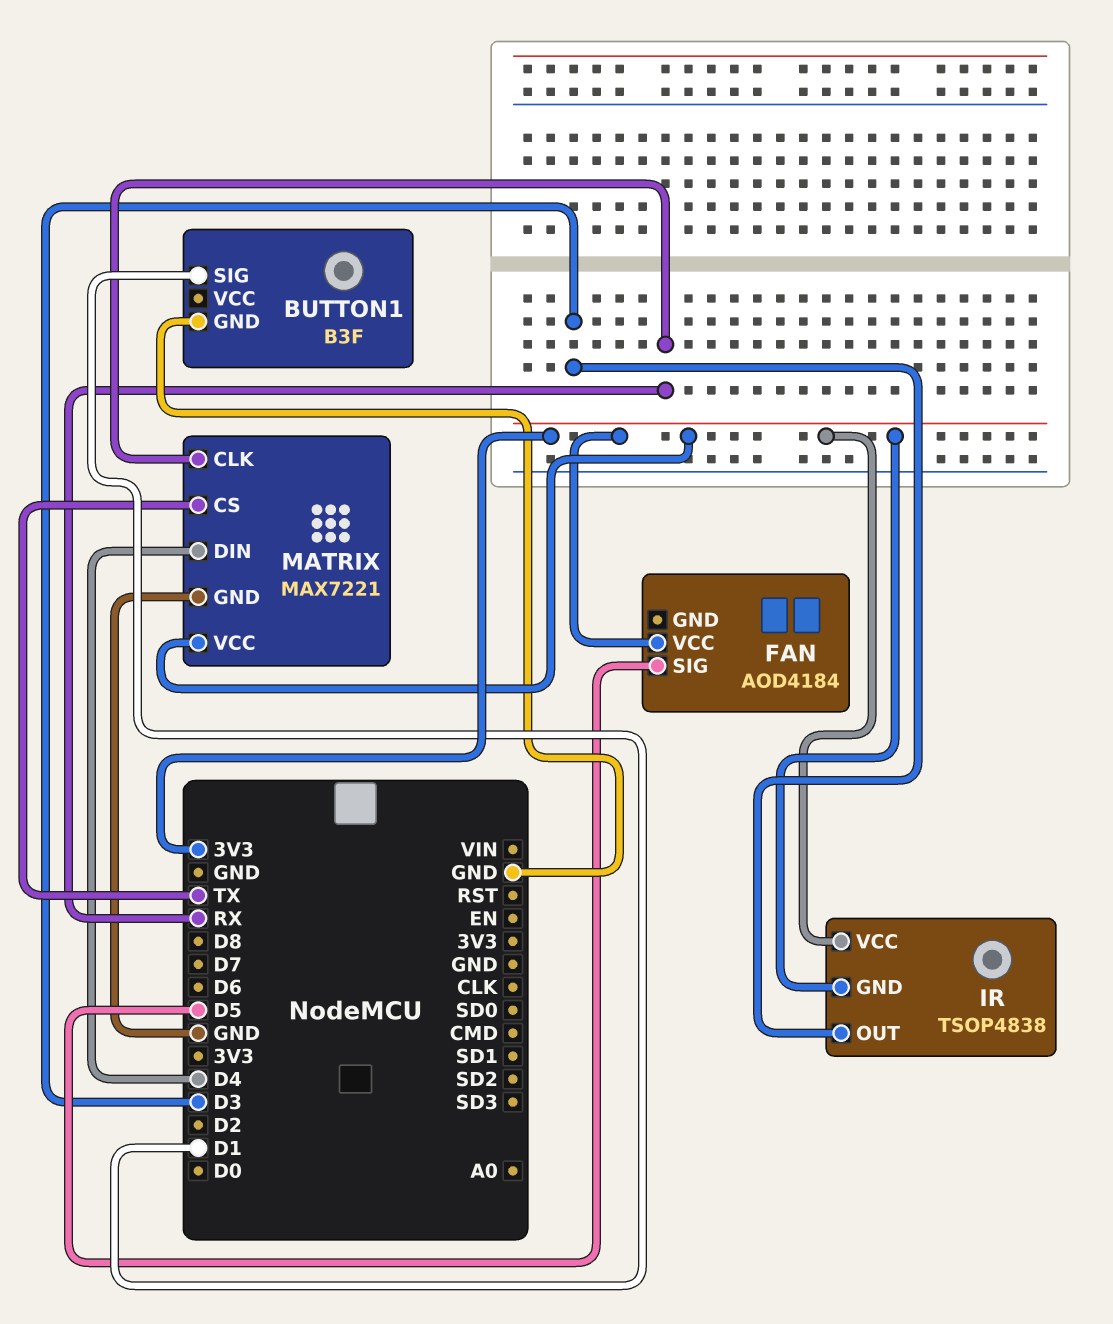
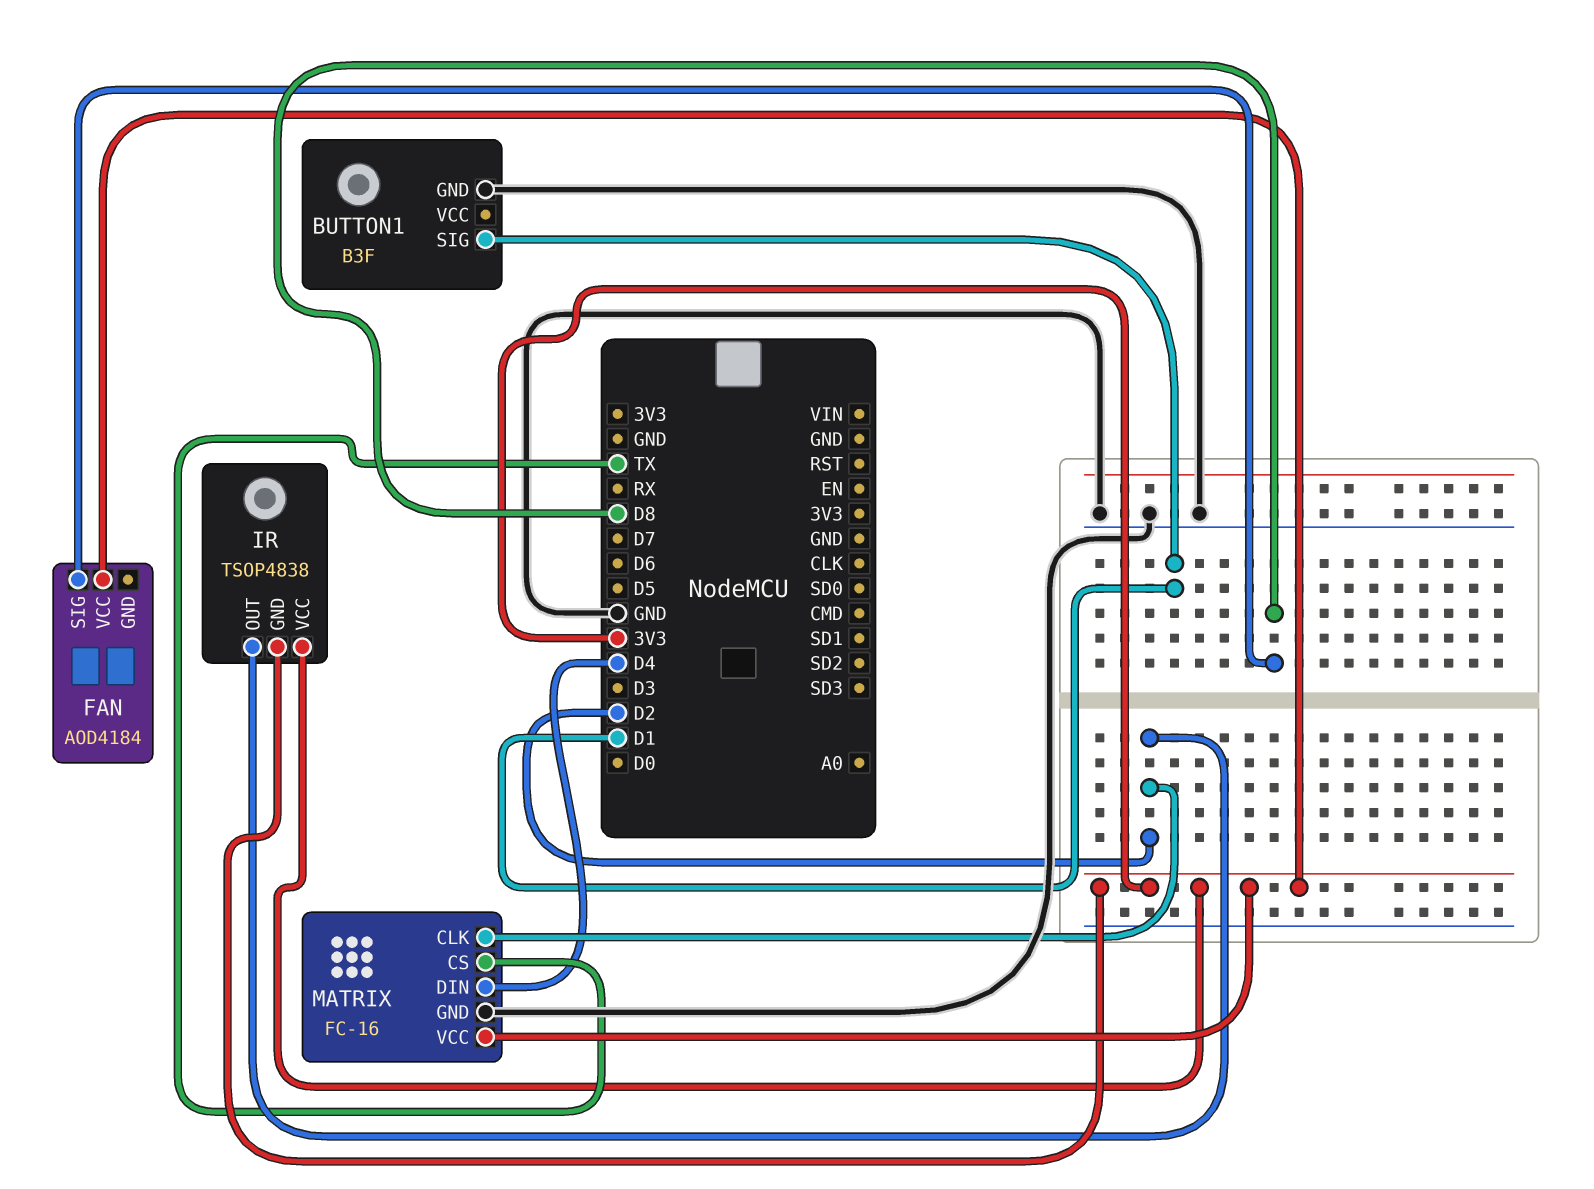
FAN pin SIG: D5 -> D8
IR pin OUT: D3 -> D2
MATRIX: MAX7221 -> FC-16
MATRIX pin CLK: RX -> D2

